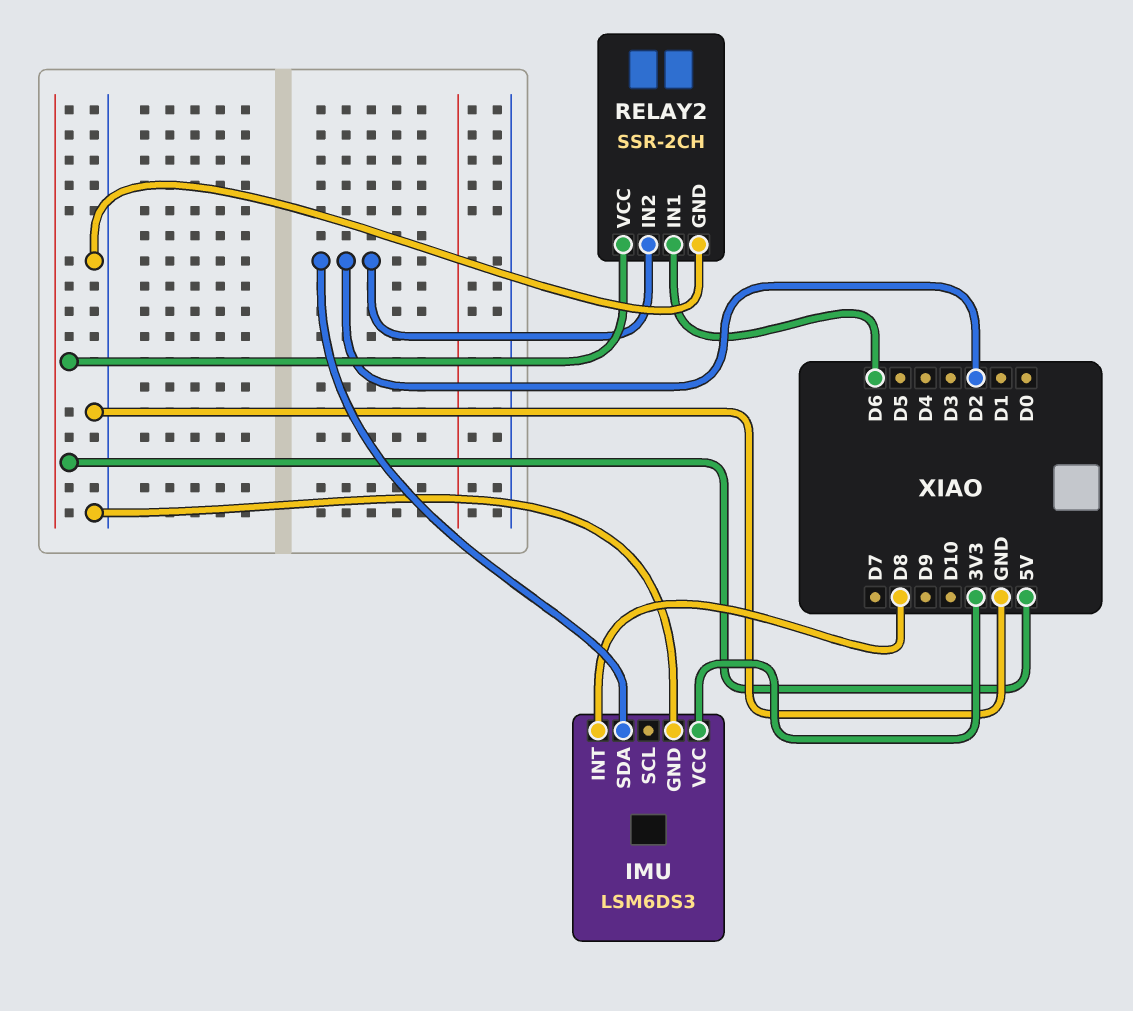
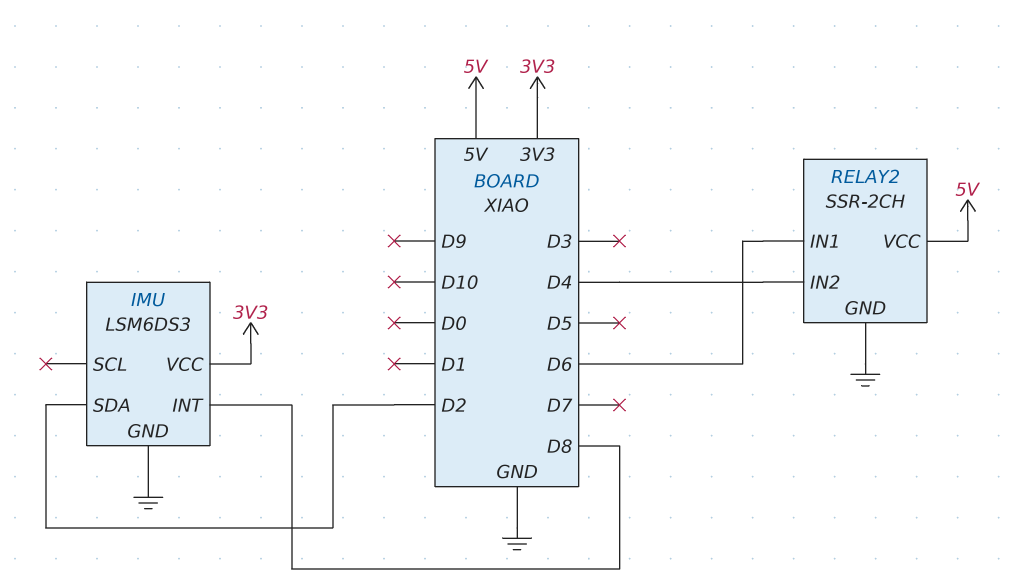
RELAY2 pin IN2: D2 -> D4

